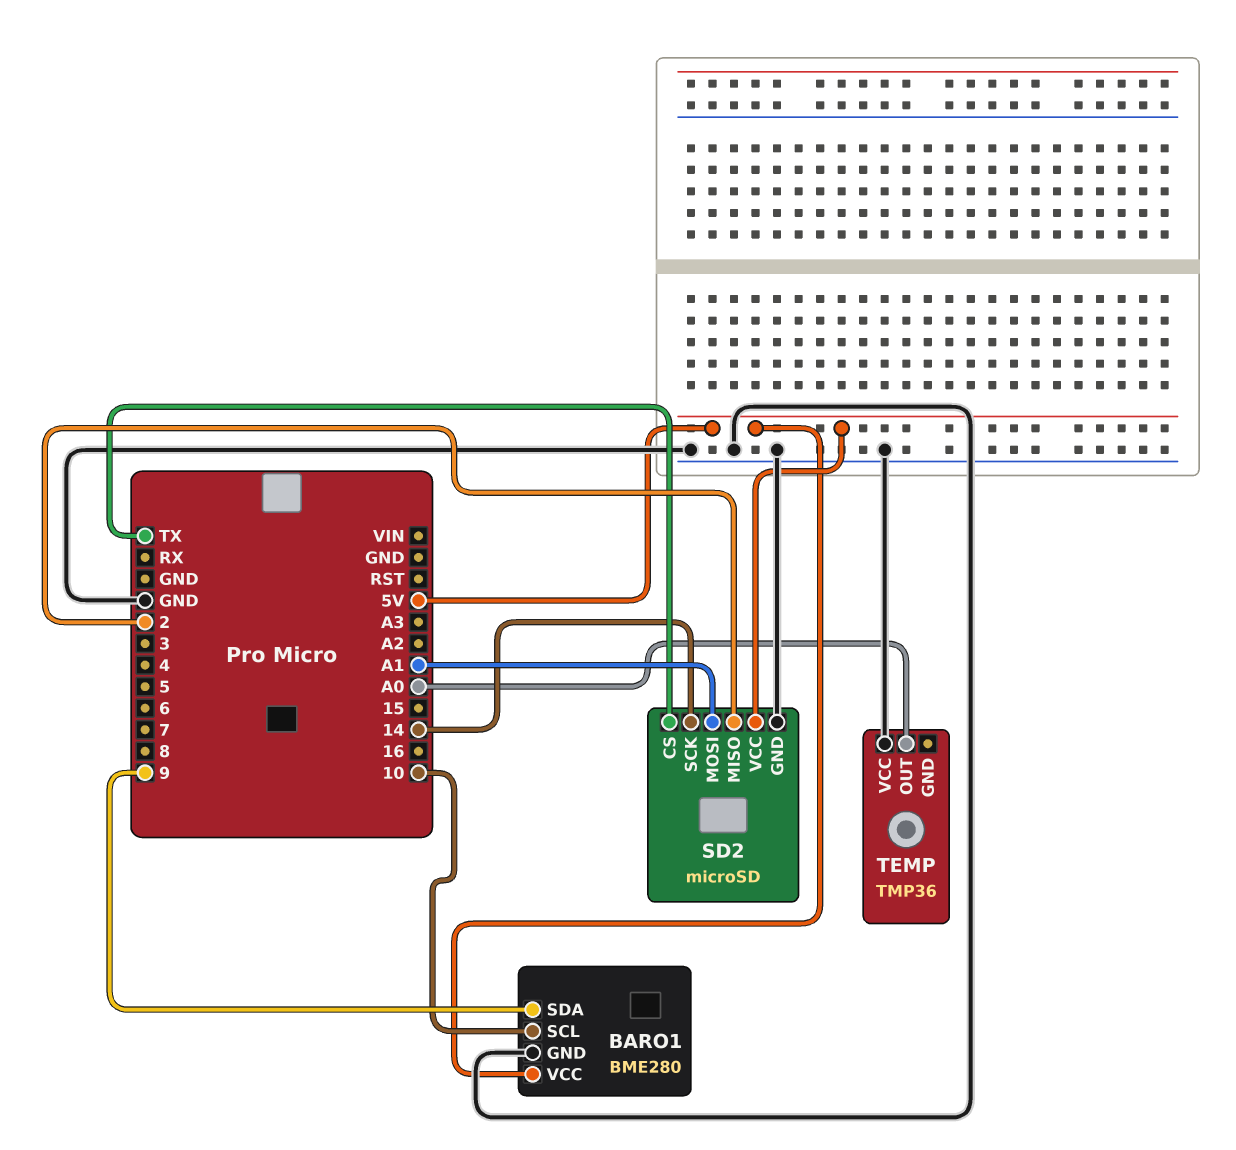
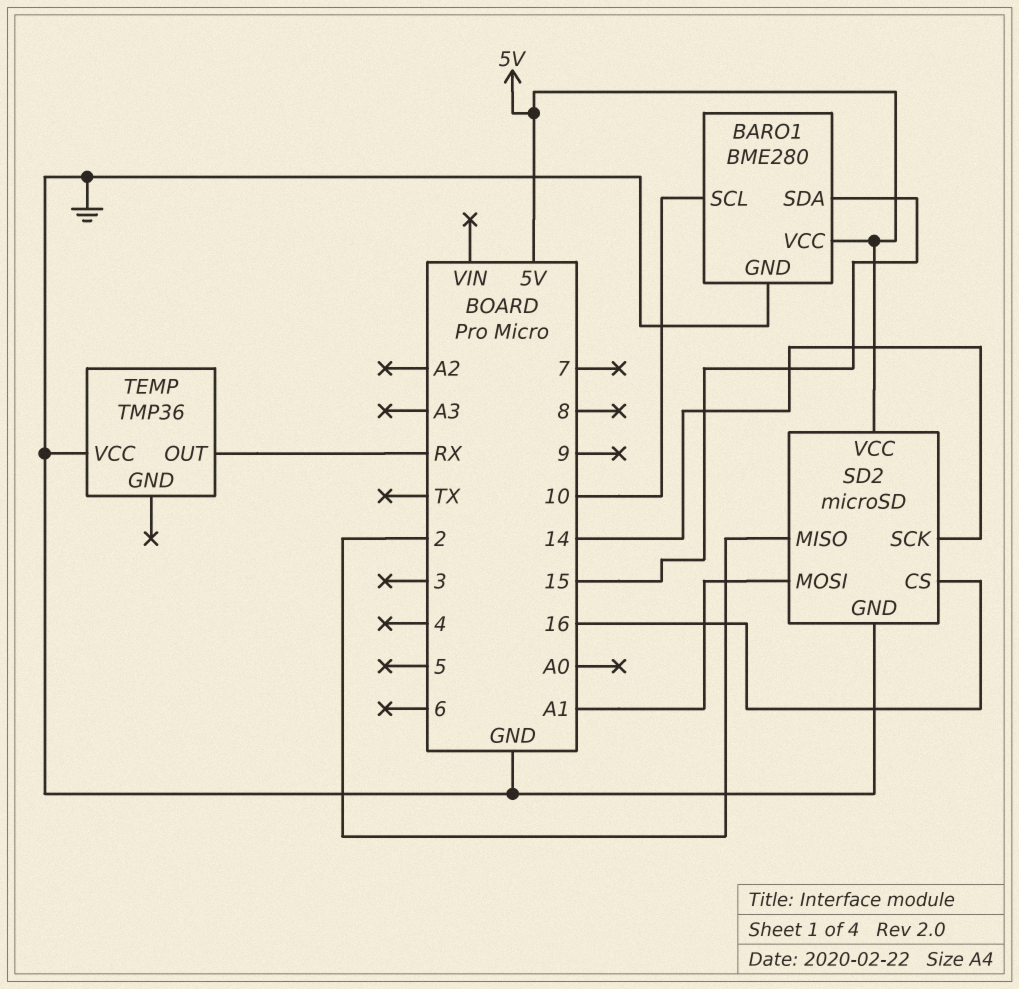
BARO1 pin SDA: 9 -> 15
SD2 pin CS: TX -> 16
TEMP pin OUT: A0 -> RX

